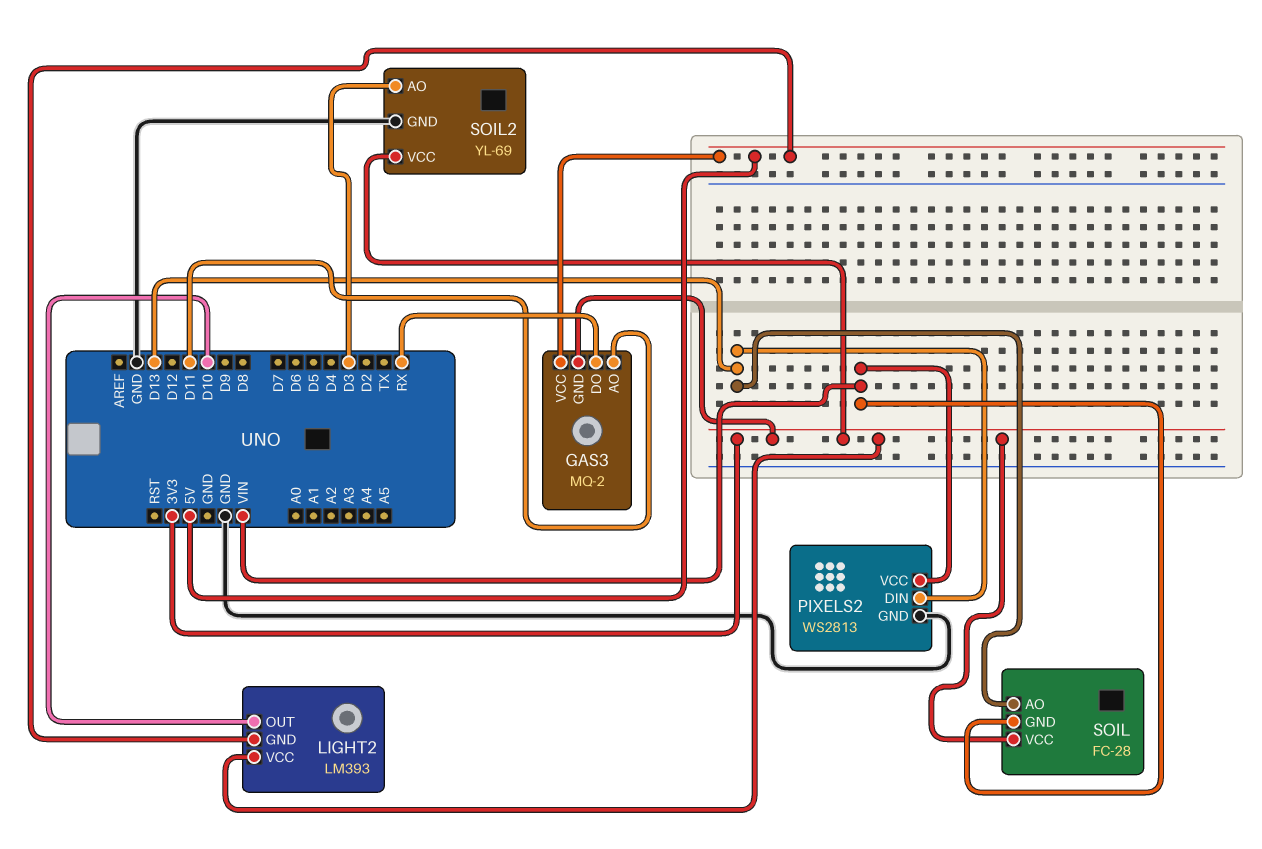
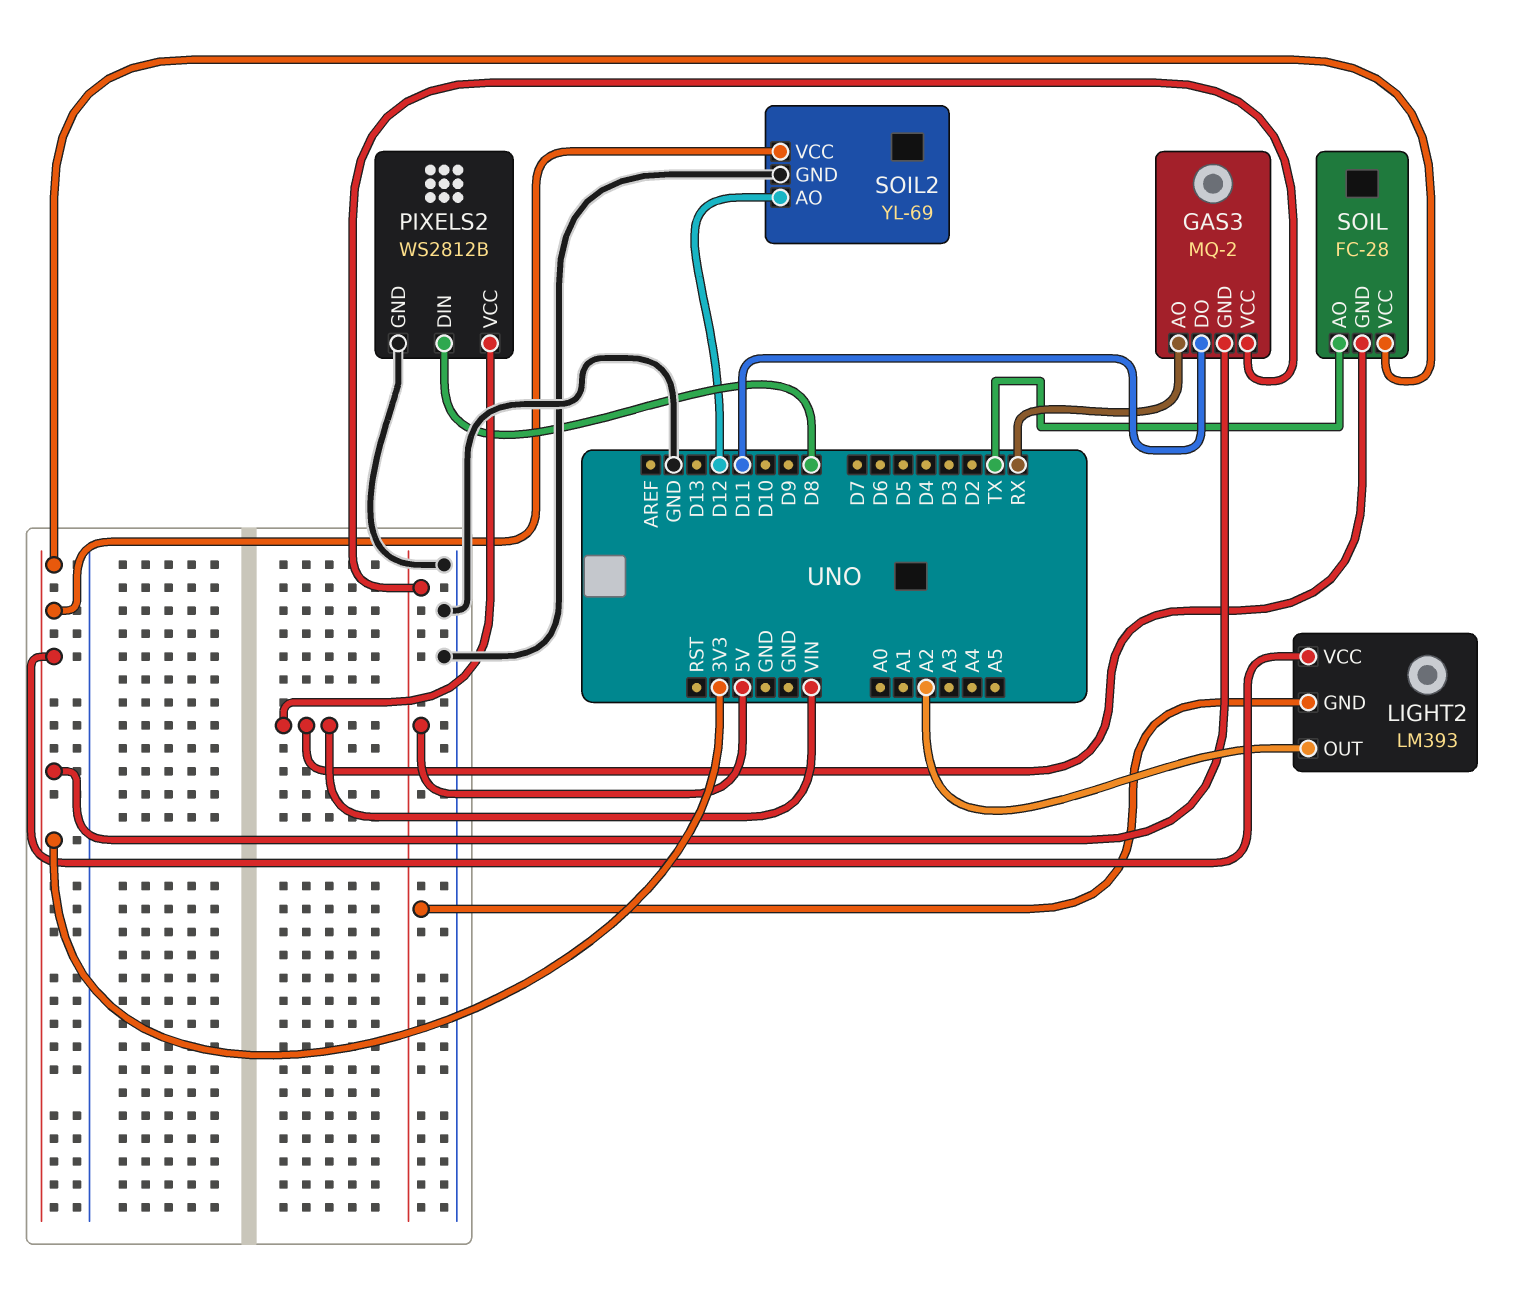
GAS3 pin AO: D11 -> RX
GAS3 pin DO: RX -> D11
LIGHT2 pin OUT: D10 -> A2
PIXELS2: WS2813 -> WS2812B
PIXELS2 pin DIN: D13 -> D8
SOIL pin AO: D13 -> TX
SOIL2 pin AO: D3 -> D12

